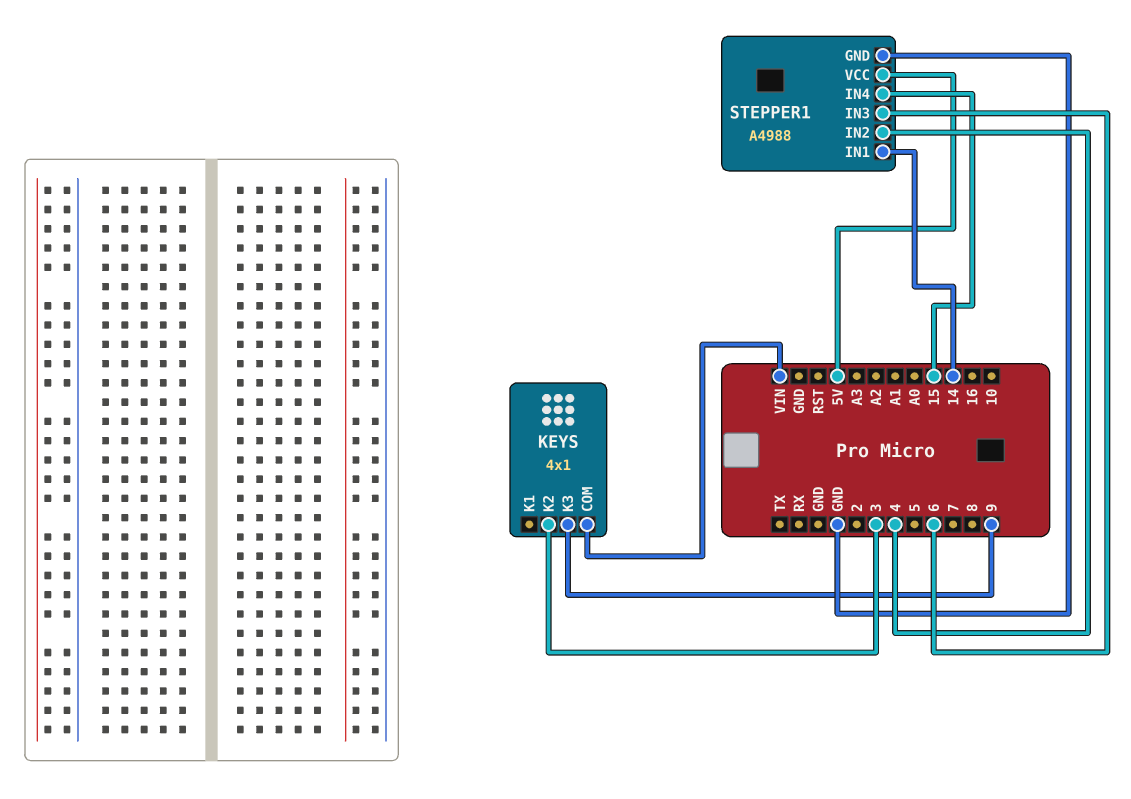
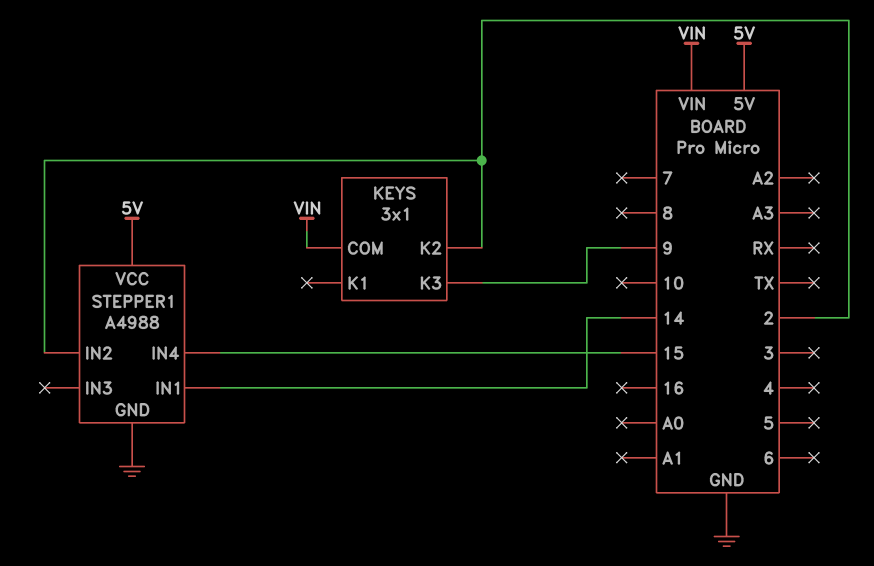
KEYS: 4x1 -> 3x1
KEYS pin K2: 3 -> 2
STEPPER1 pin IN2: 4 -> 2
STEPPER1 pin IN3: 6 -> none

